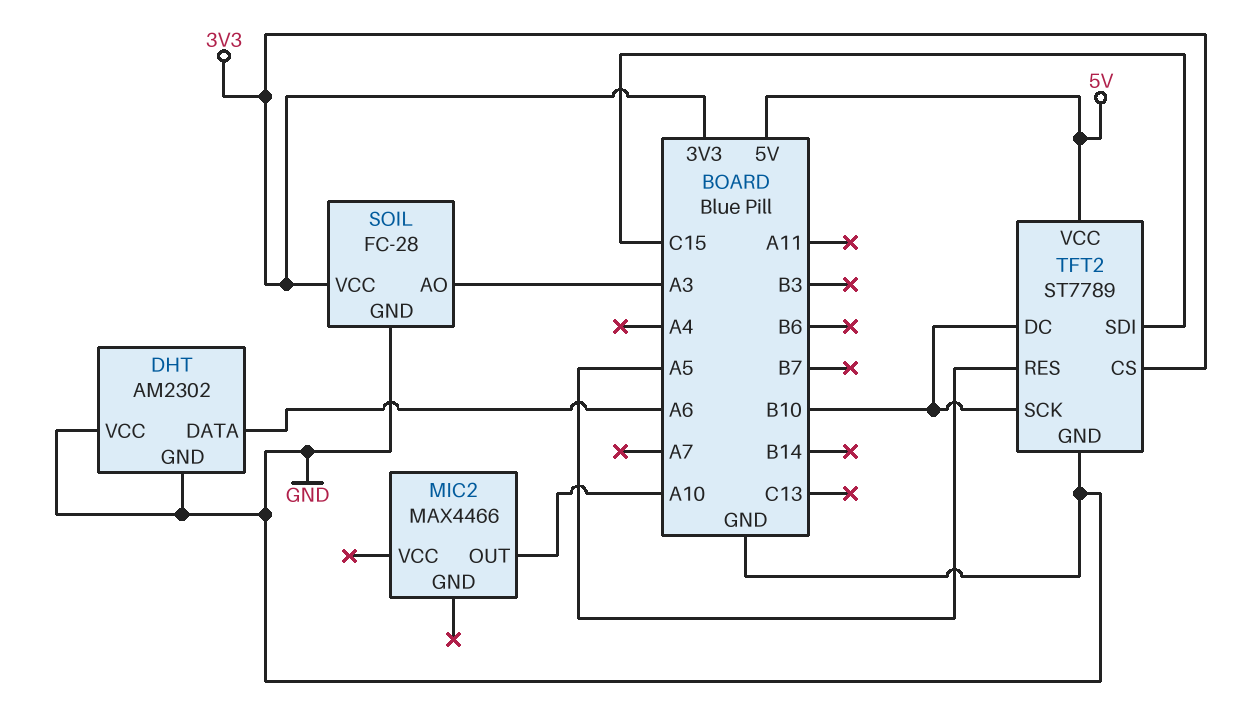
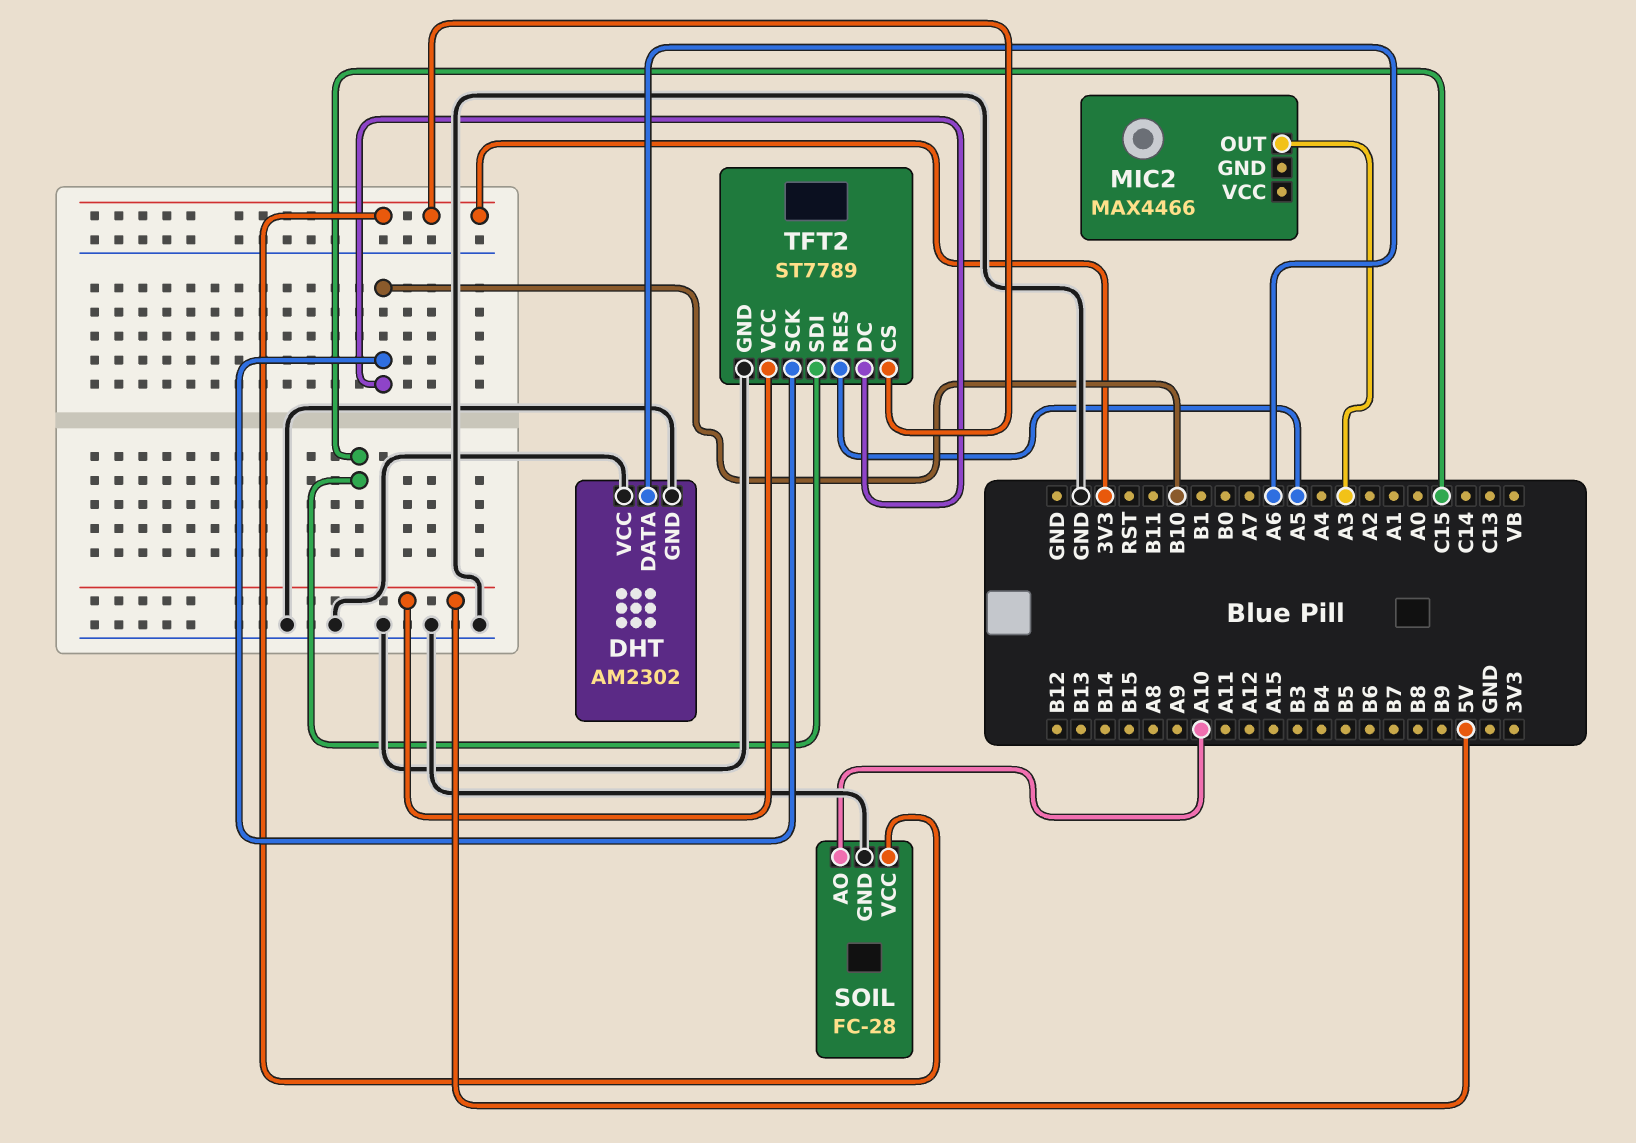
MIC2 pin OUT: A10 -> A3
SOIL pin AO: A3 -> A10

